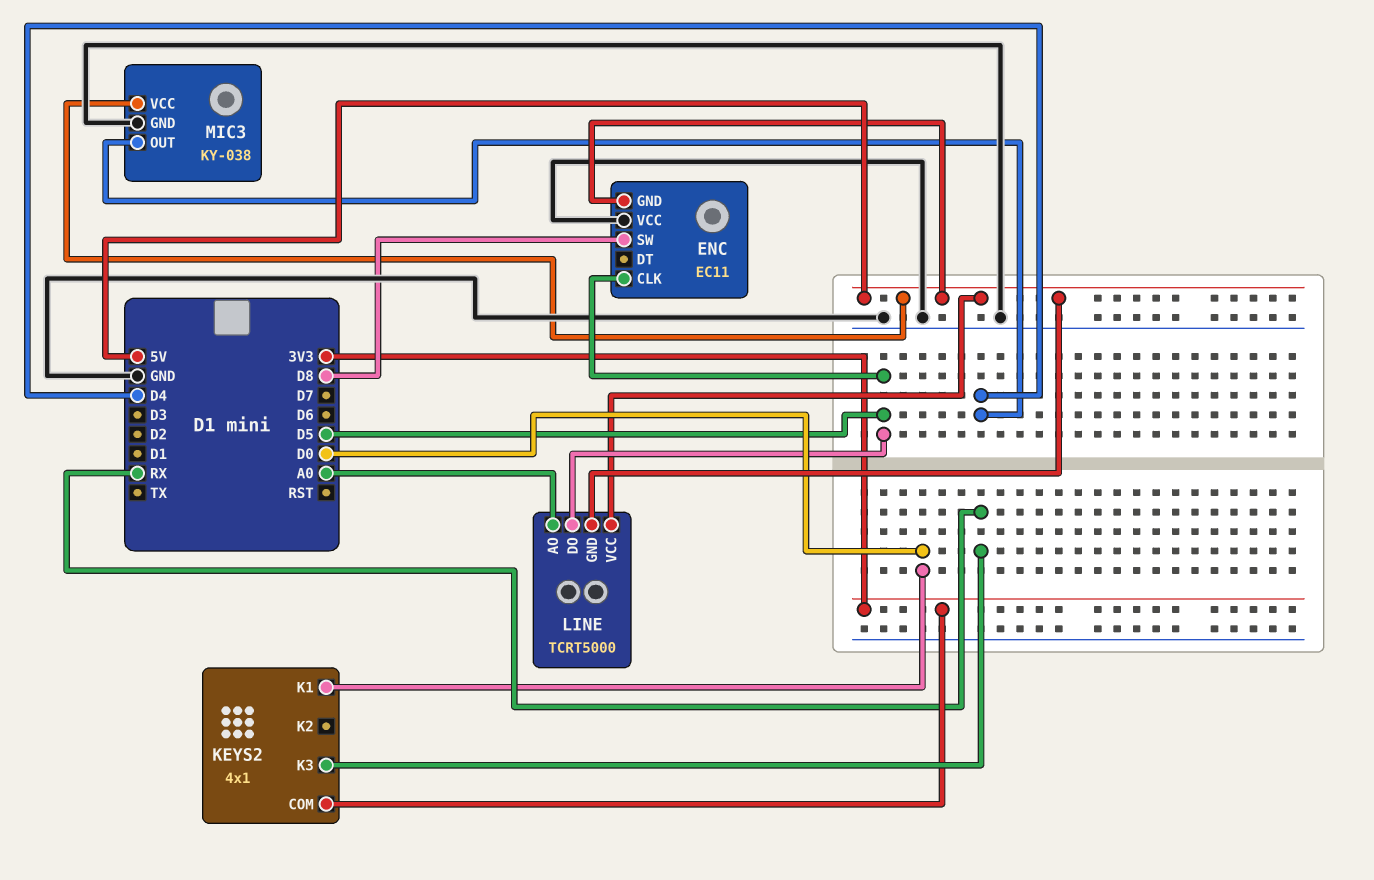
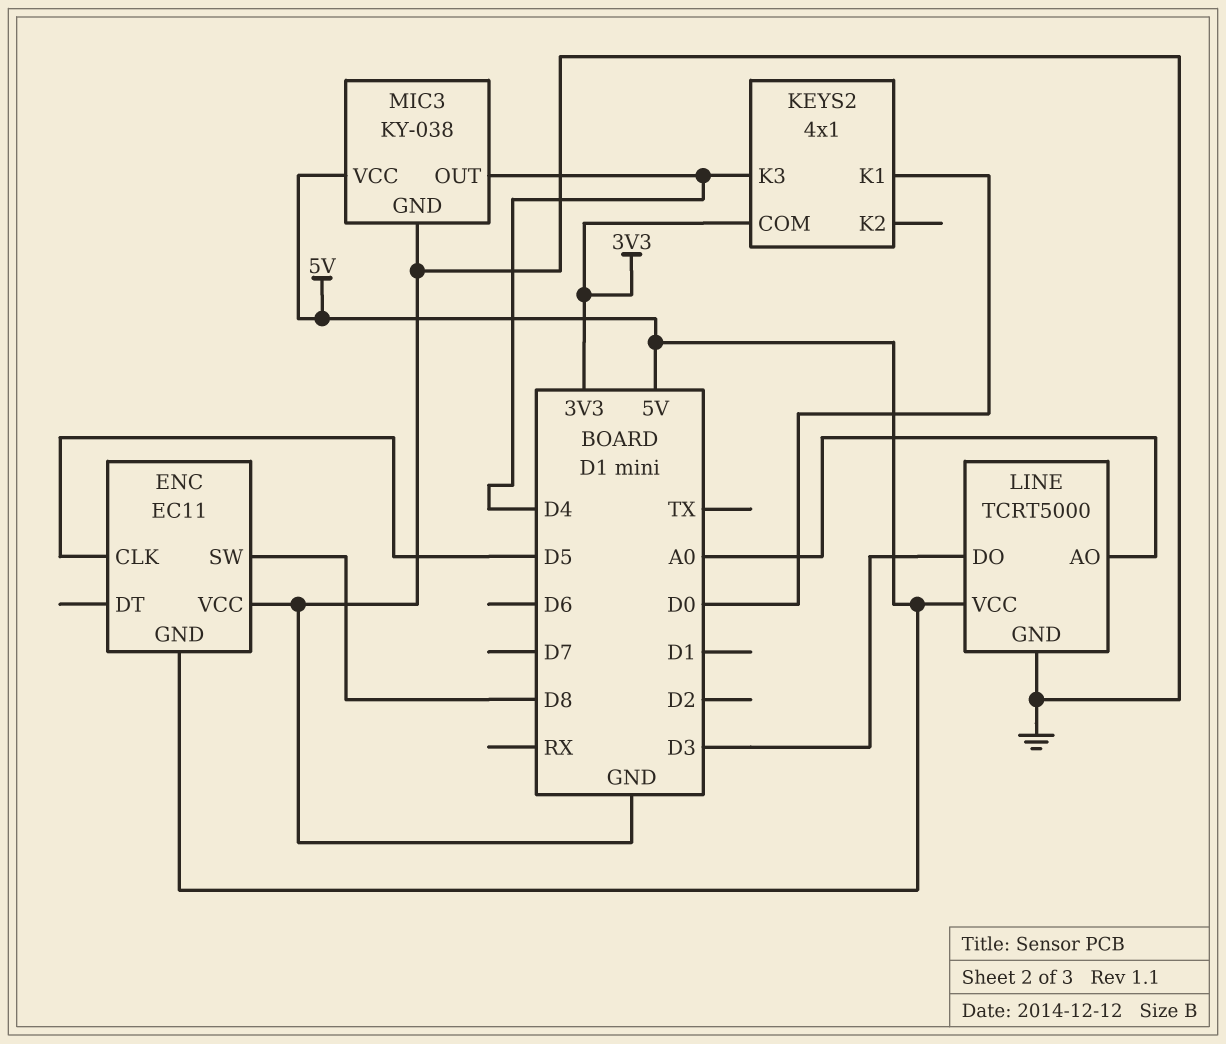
KEYS2 pin K3: RX -> D4
LINE pin DO: D5 -> D3
LINE pin GND: 5V -> GND

